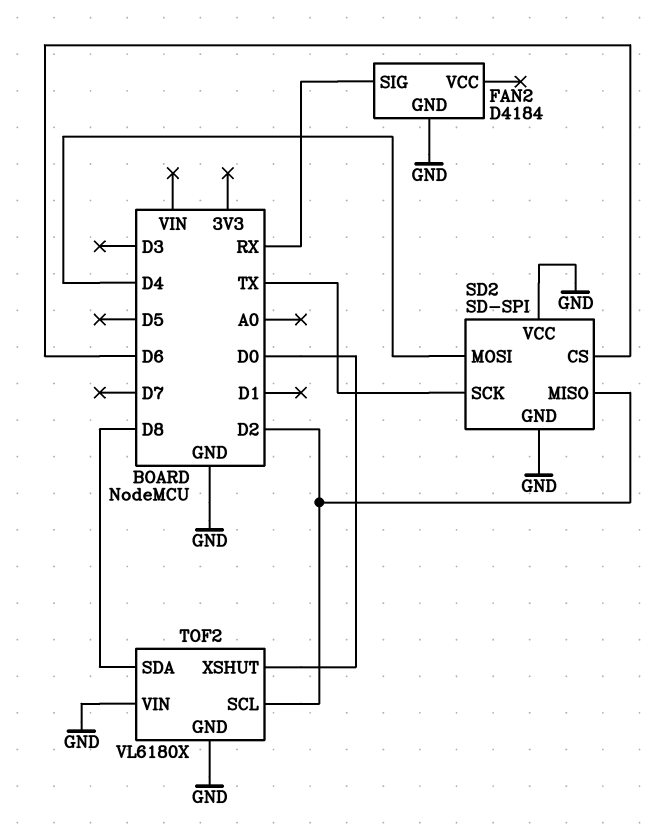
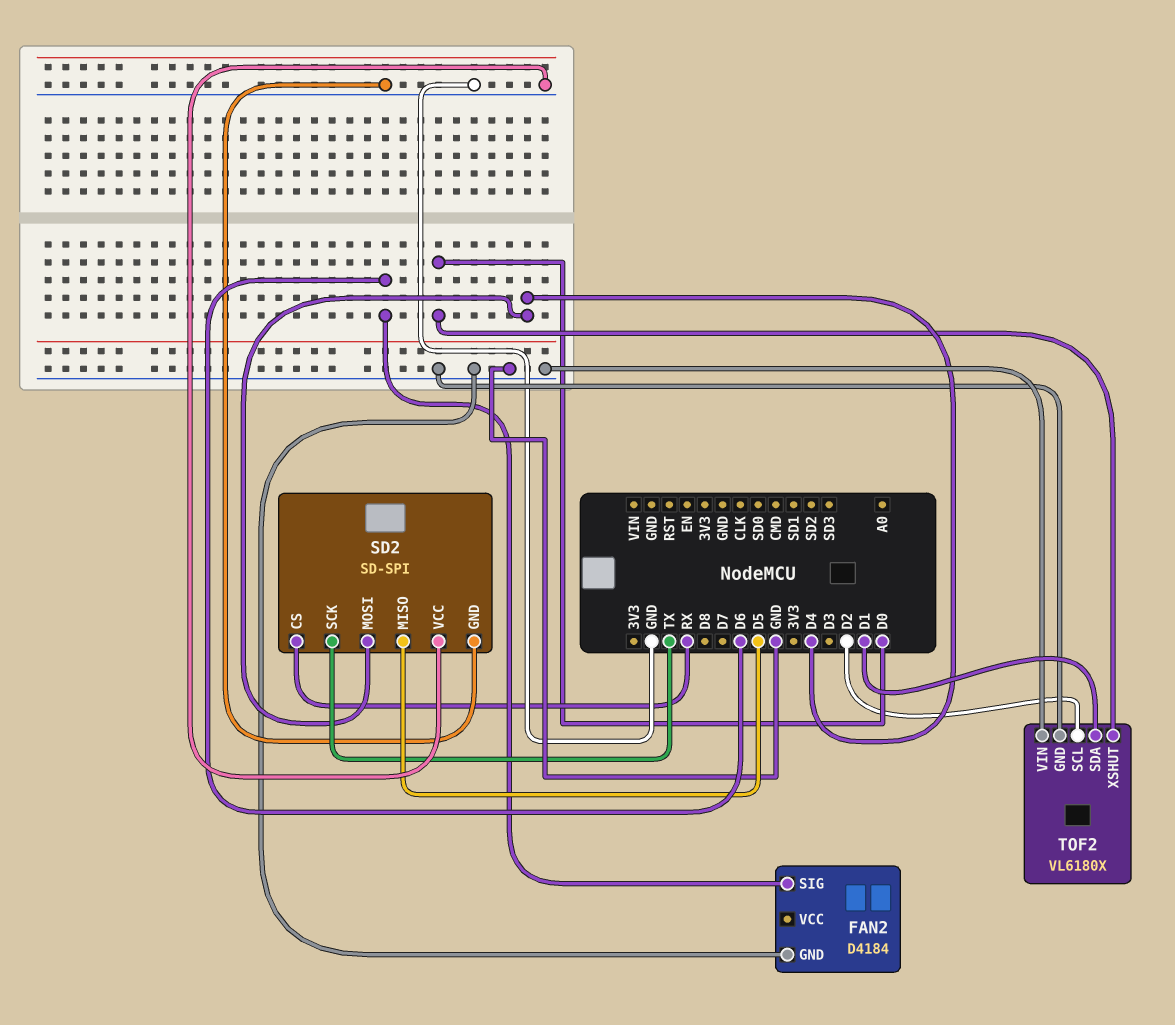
FAN2 pin SIG: RX -> D6
SD2 pin CS: D6 -> RX
SD2 pin MISO: D2 -> D5
TOF2 pin SDA: D8 -> D1

